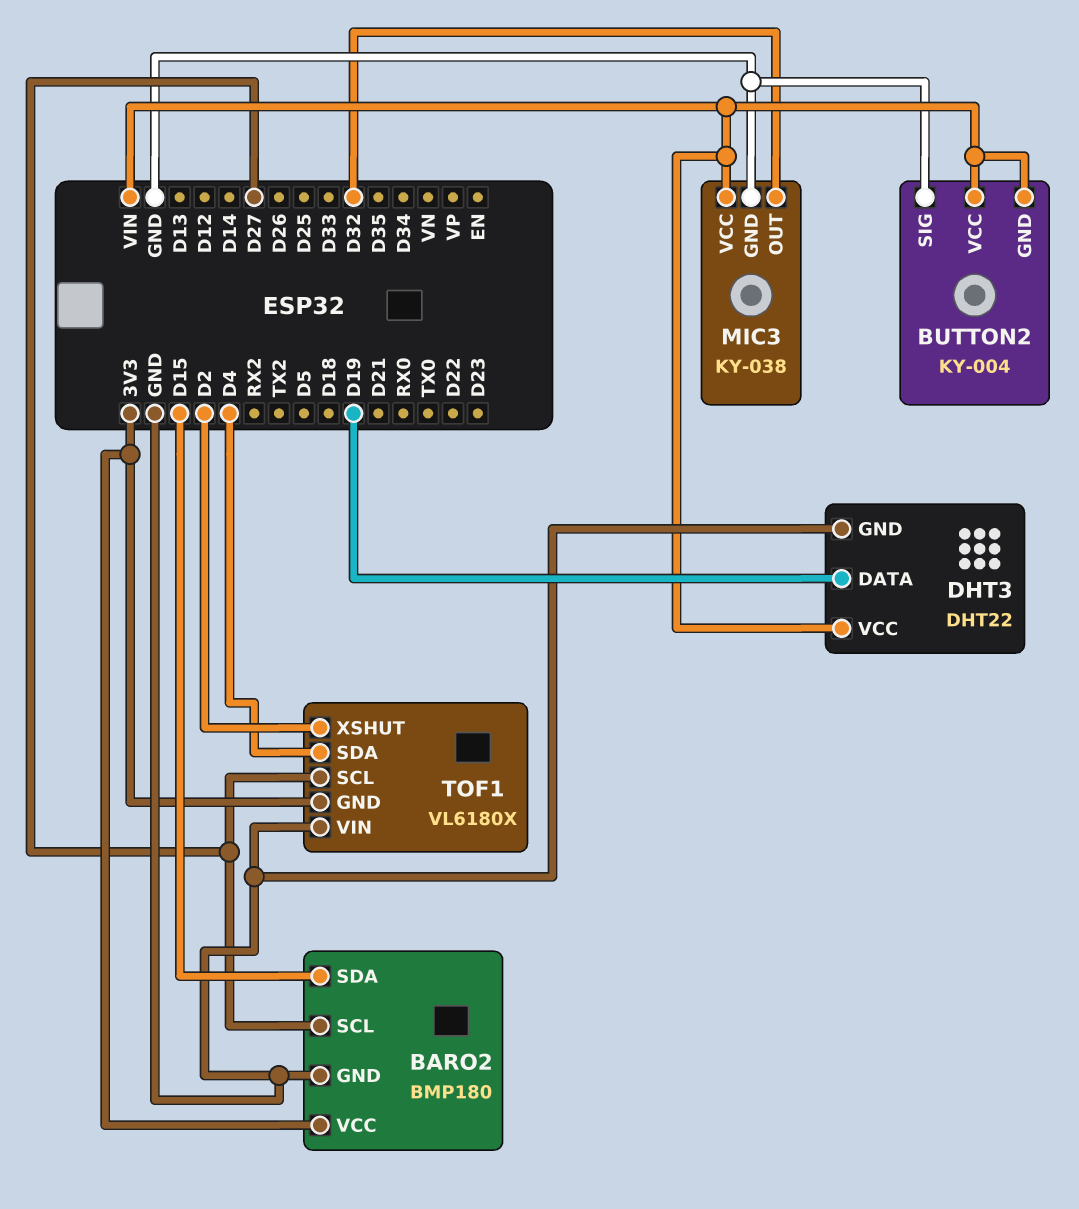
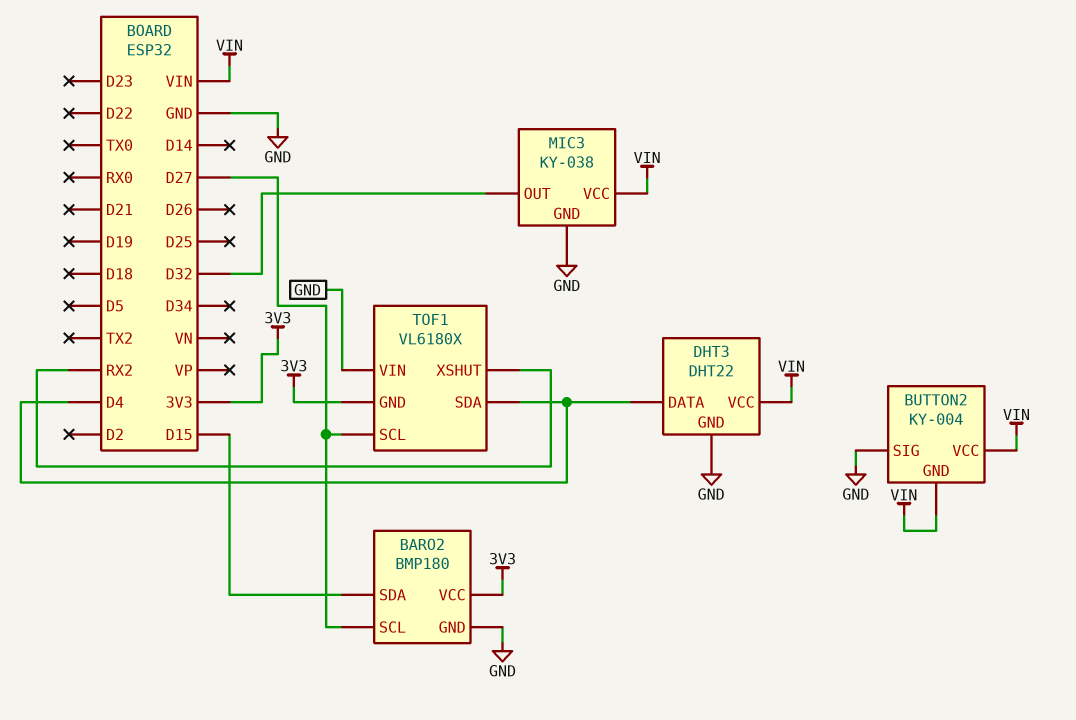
DHT3 pin DATA: D19 -> D4
TOF1 pin XSHUT: D2 -> RX2

